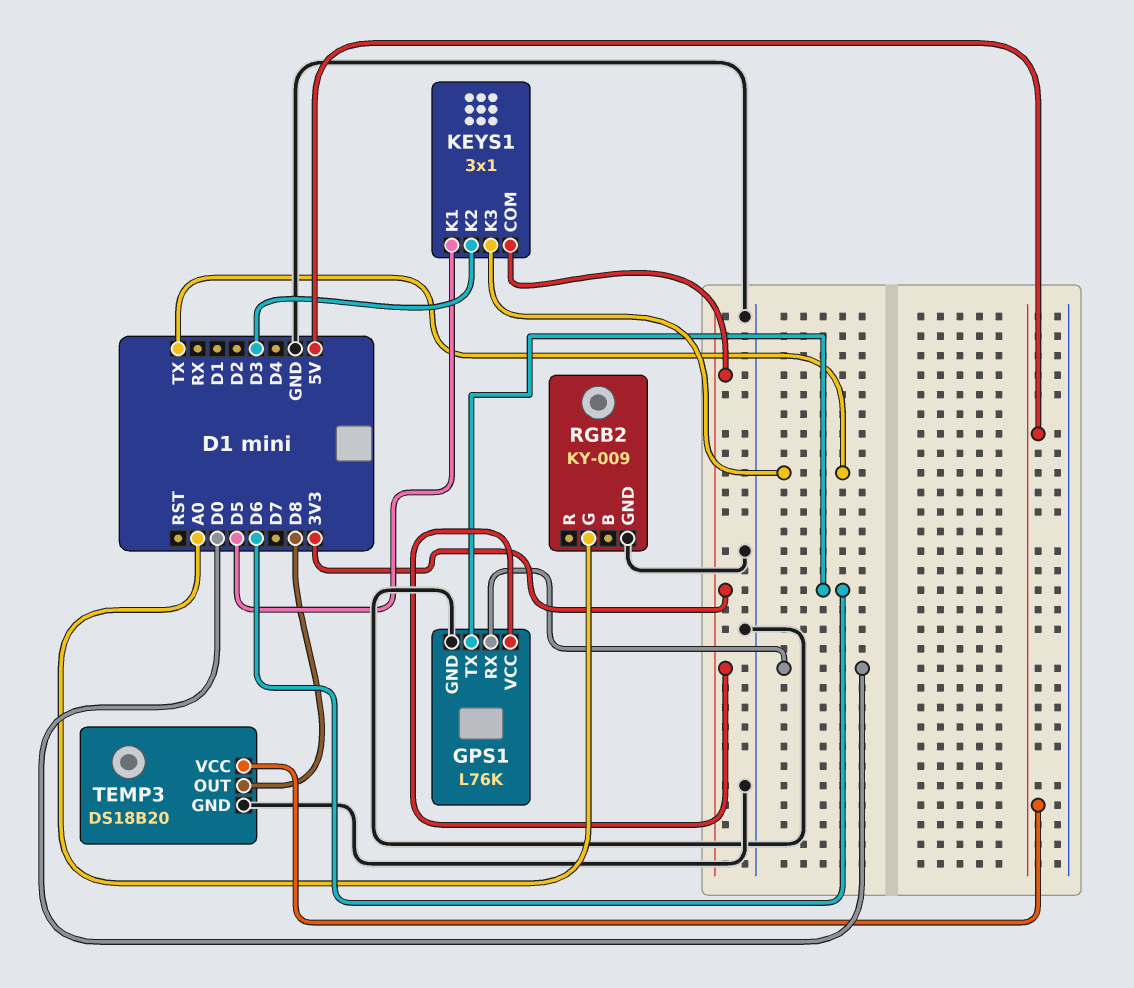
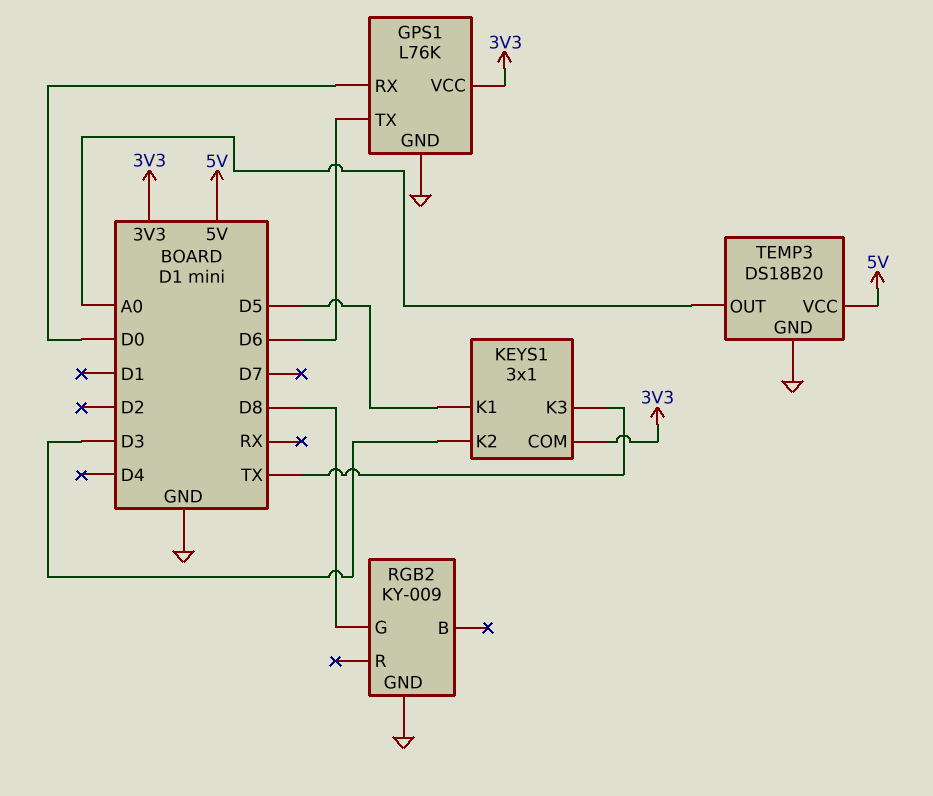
RGB2 pin G: A0 -> D8
TEMP3 pin OUT: D8 -> A0

